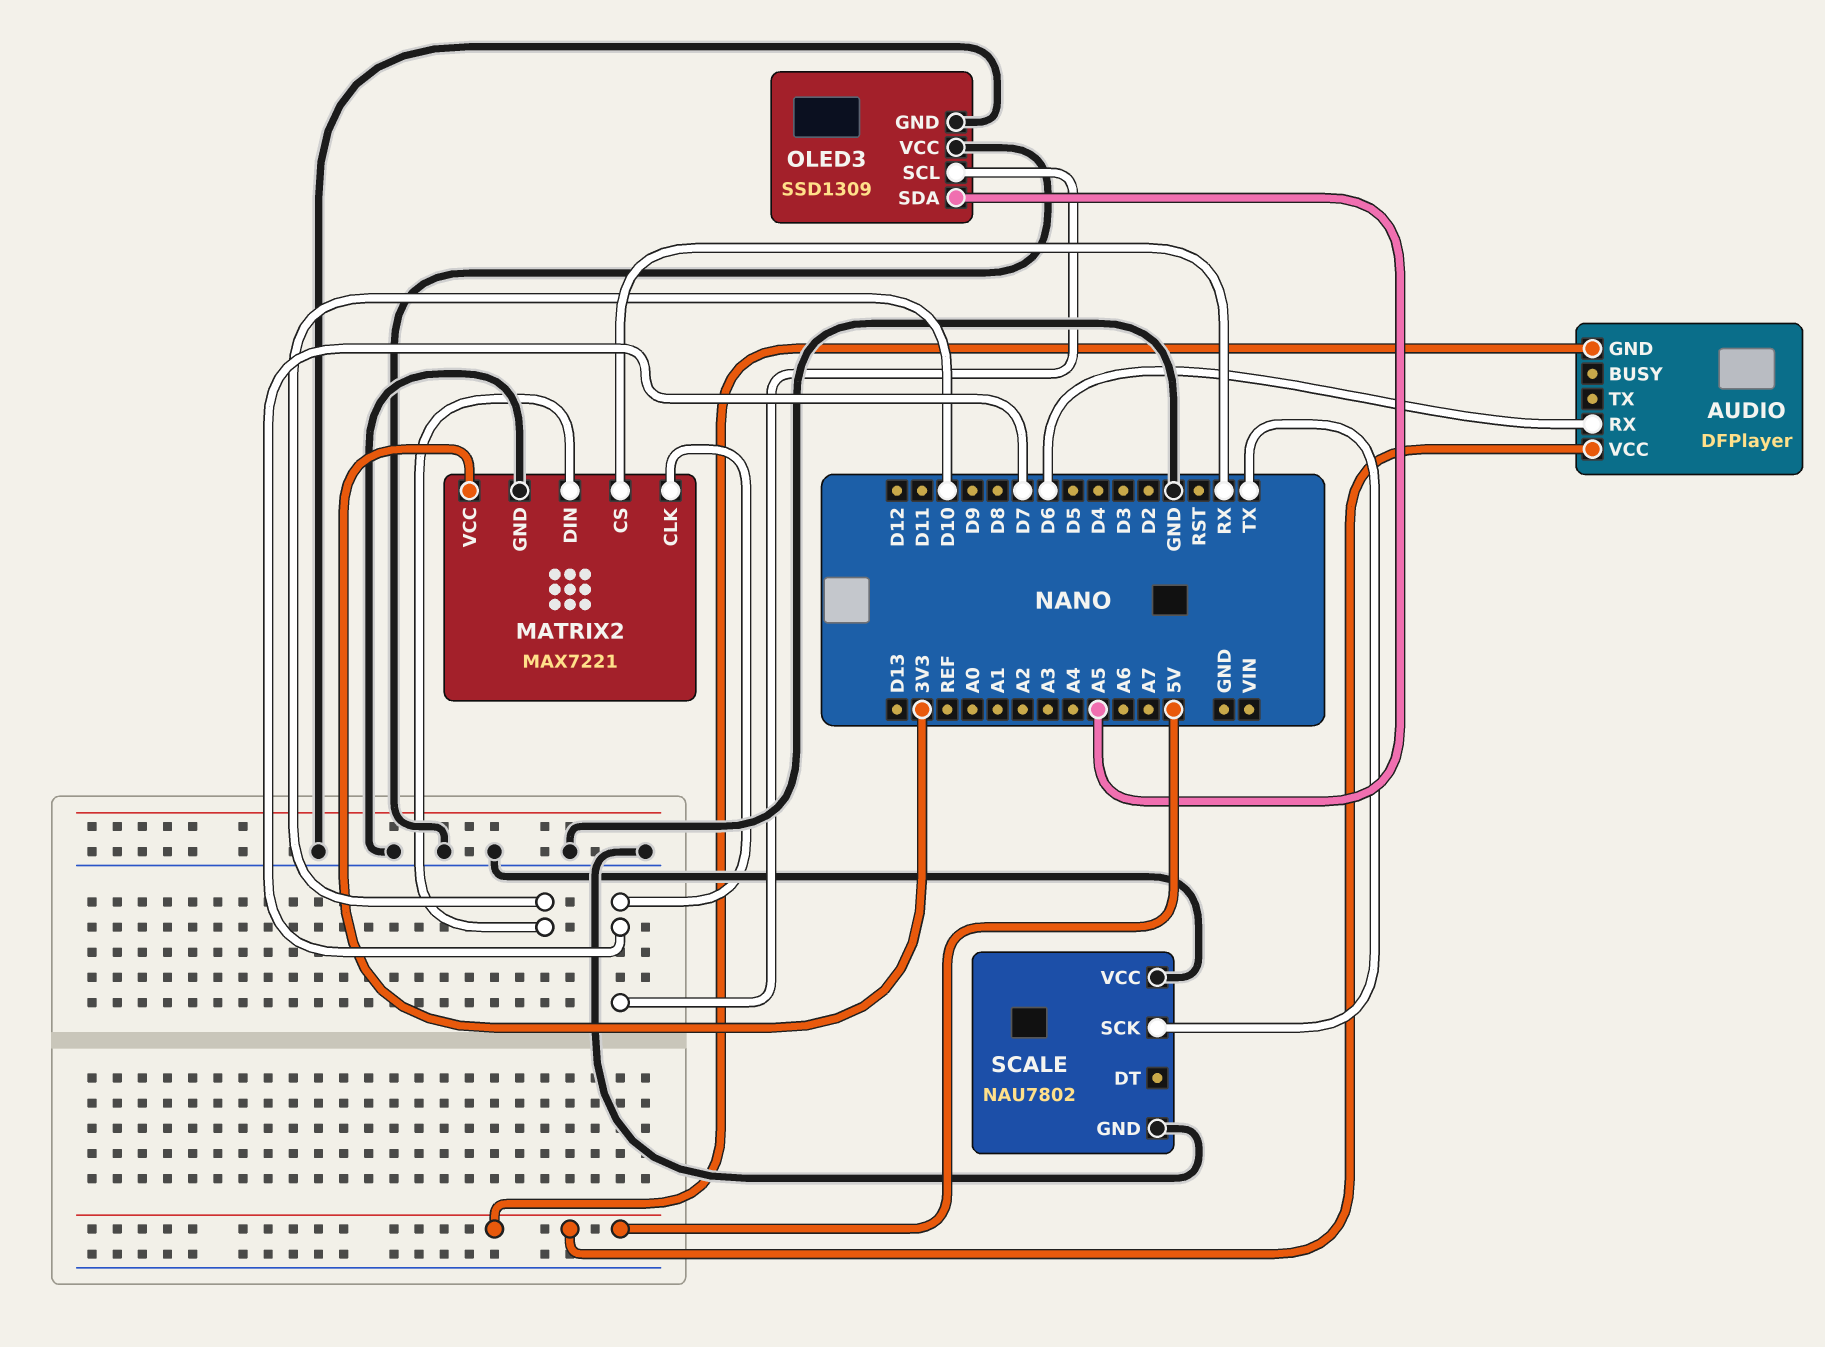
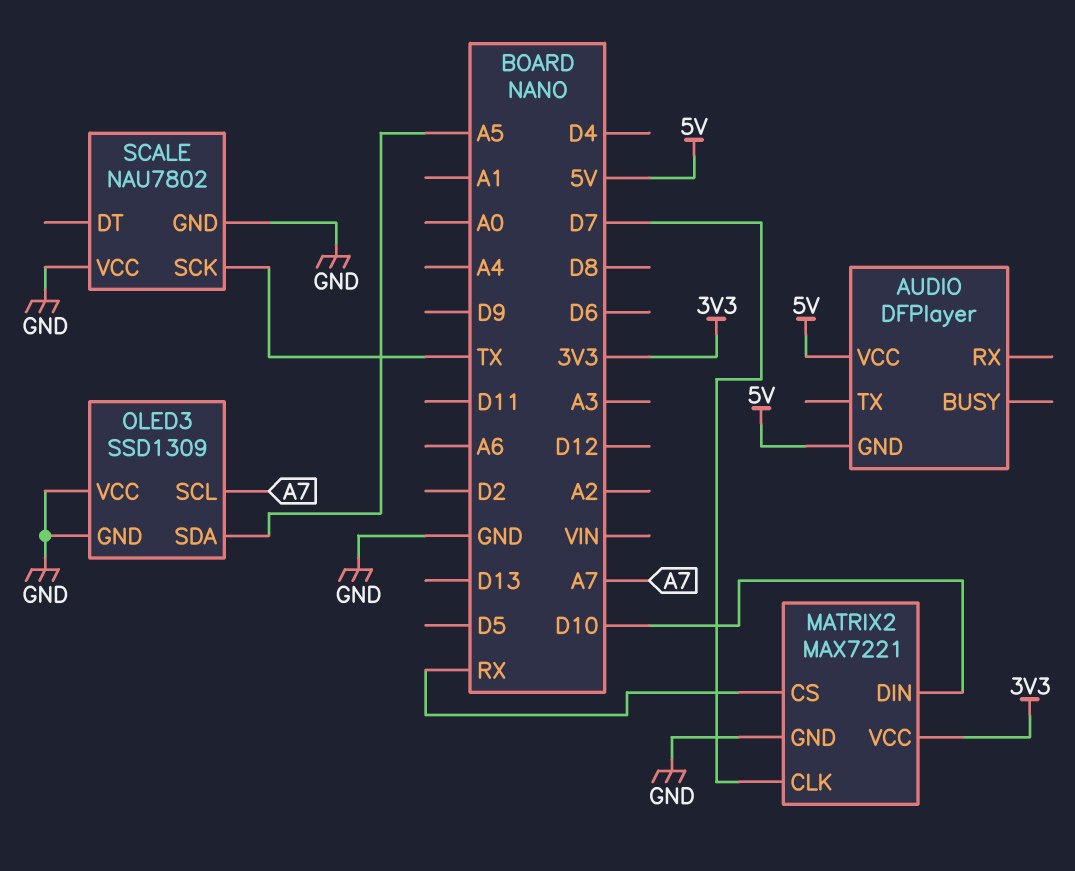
AUDIO pin RX: D6 -> none
OLED3 pin SCL: D7 -> A7

